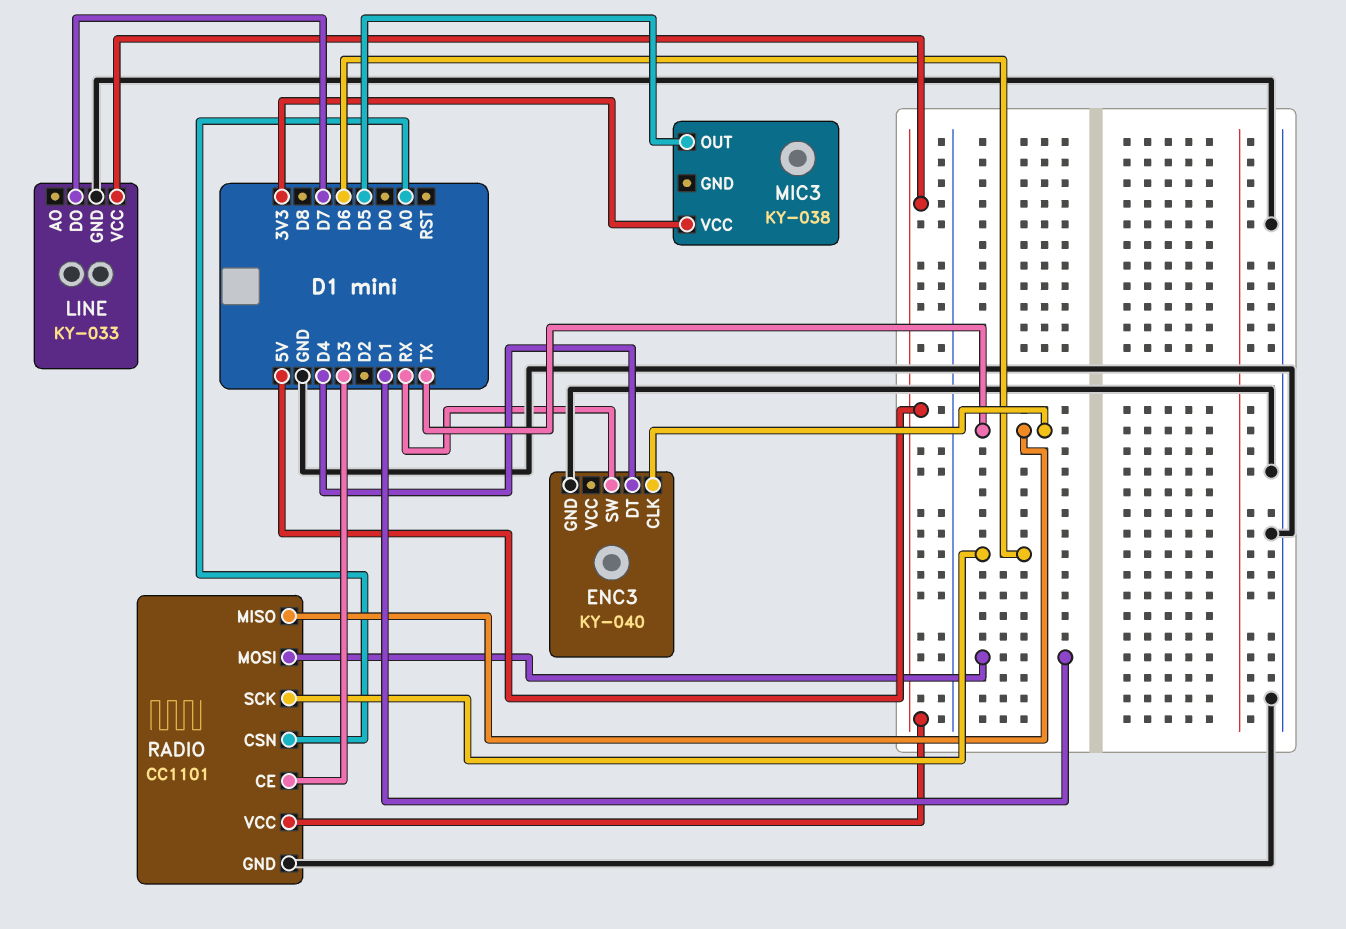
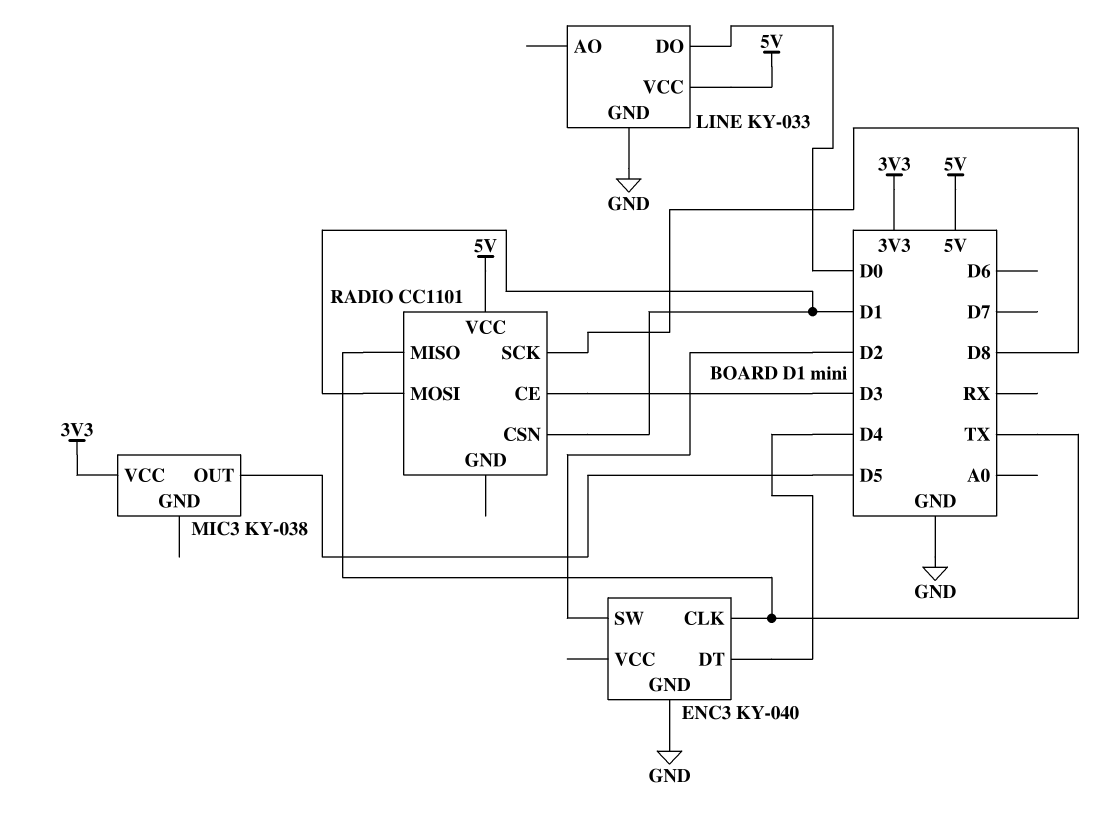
ENC3 pin SW: RX -> D2
LINE pin DO: D7 -> D0
RADIO pin CSN: A0 -> D1
RADIO pin GND: GND -> none
RADIO pin SCK: D6 -> D8

